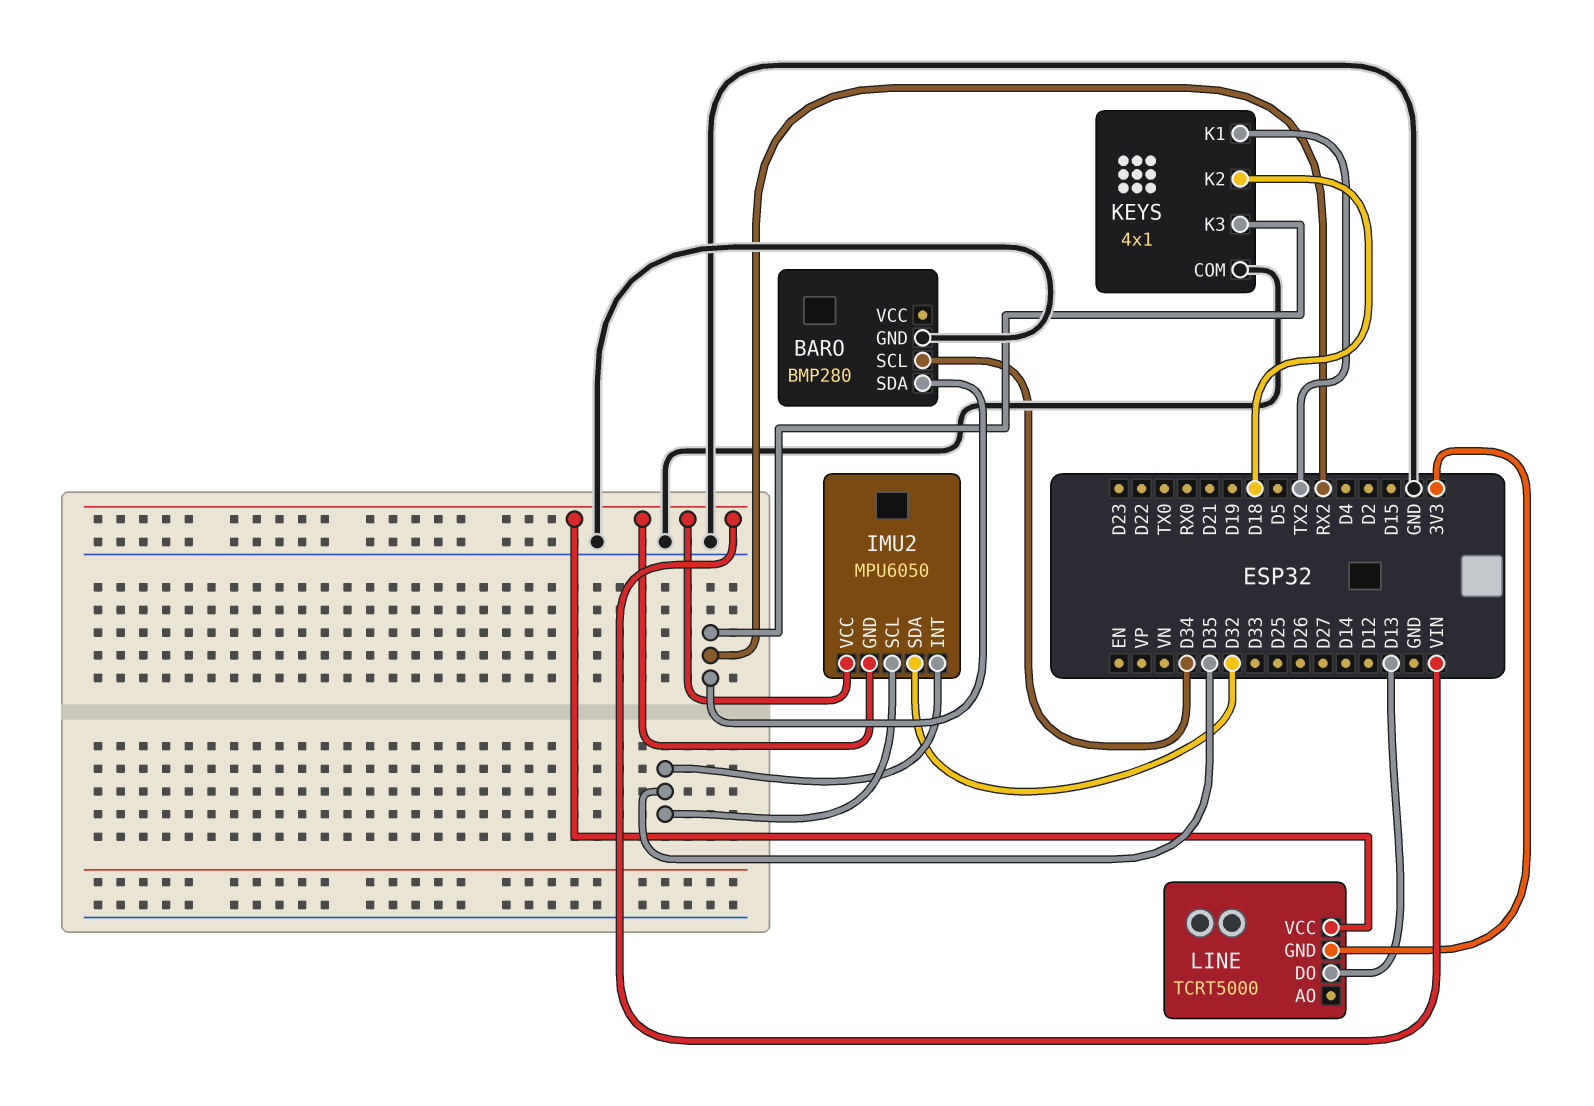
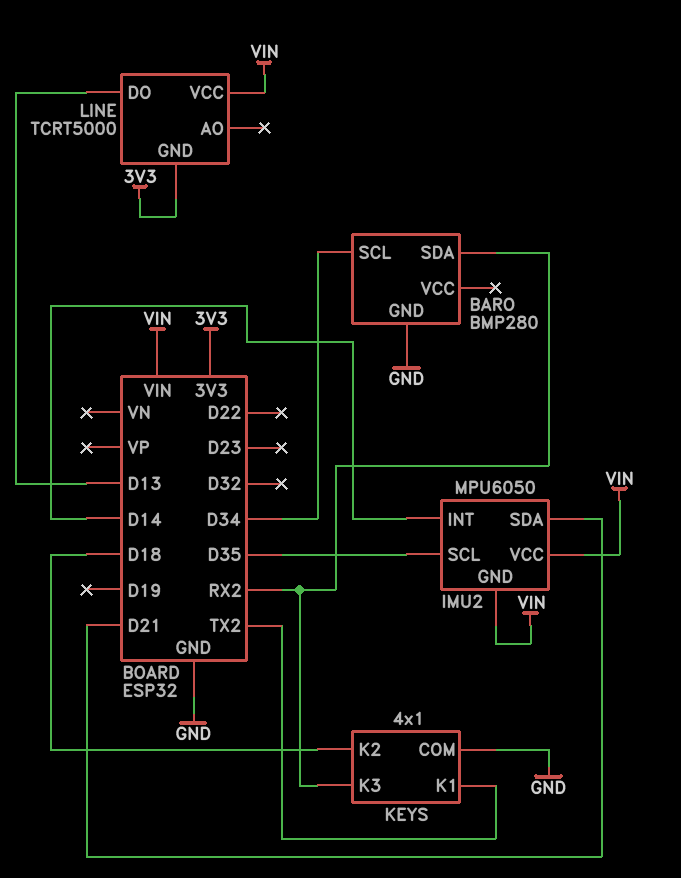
IMU2 pin INT: D35 -> D14
IMU2 pin SDA: D32 -> D21

